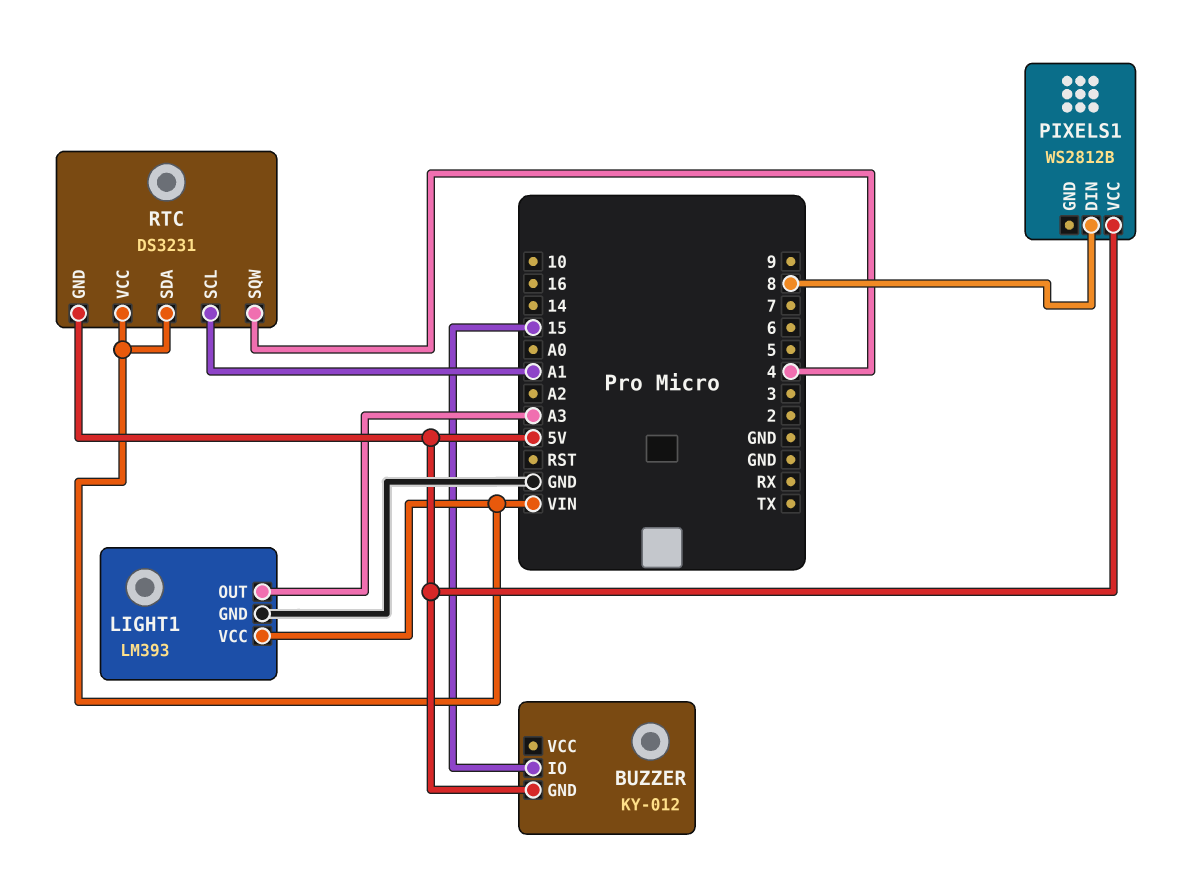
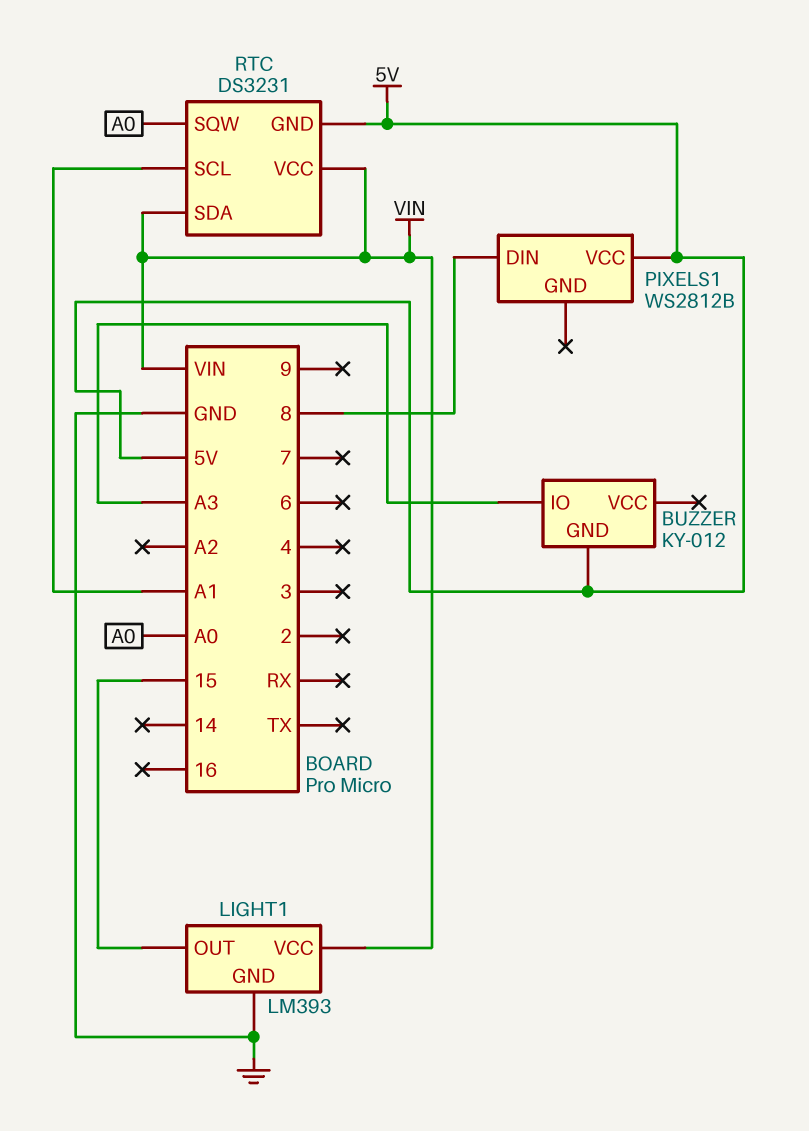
BUZZER pin IO: 15 -> A3
LIGHT1 pin OUT: A3 -> 15
RTC pin SQW: 4 -> A0

